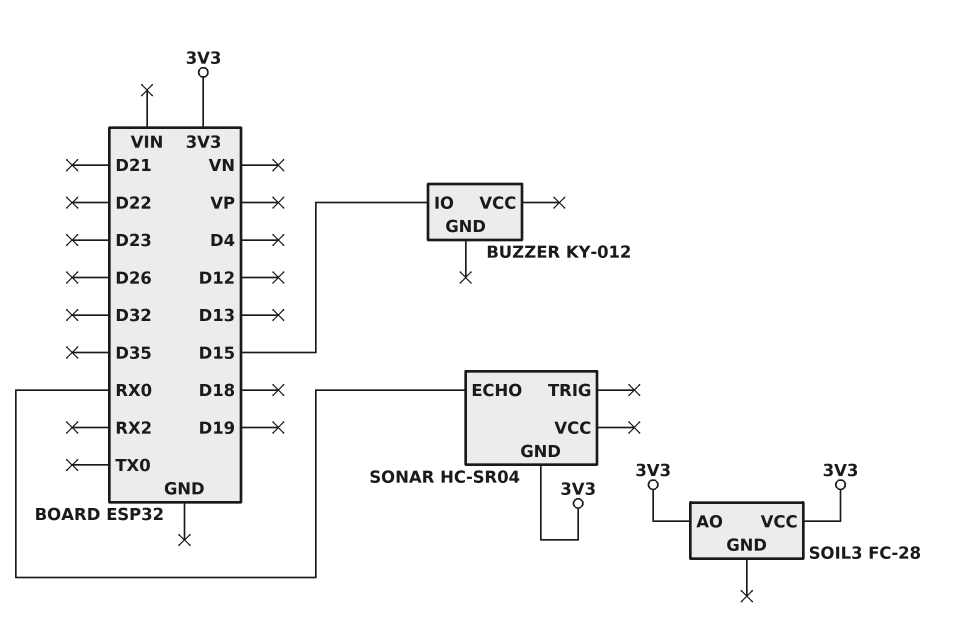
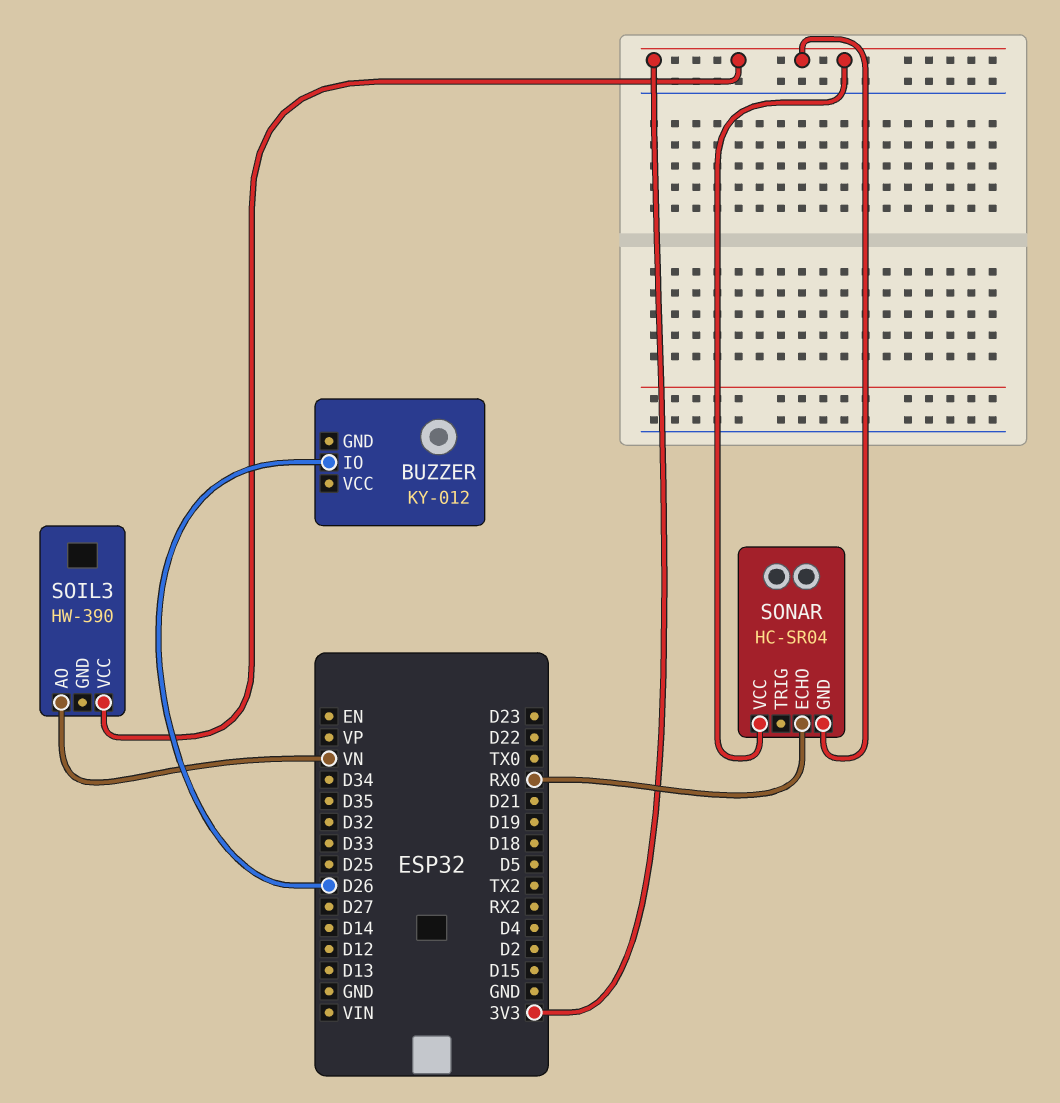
BUZZER pin IO: D15 -> D26
SOIL3: FC-28 -> HW-390
SOIL3 pin AO: 3V3 -> VN
SONAR pin VCC: none -> 3V3

